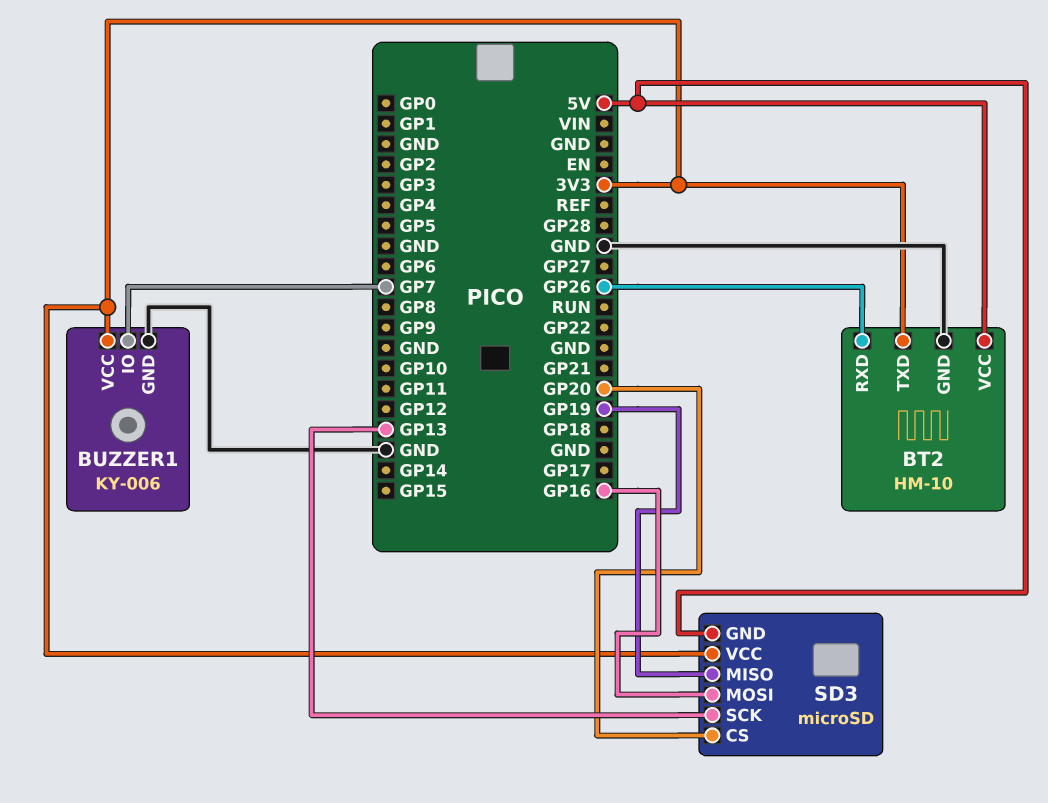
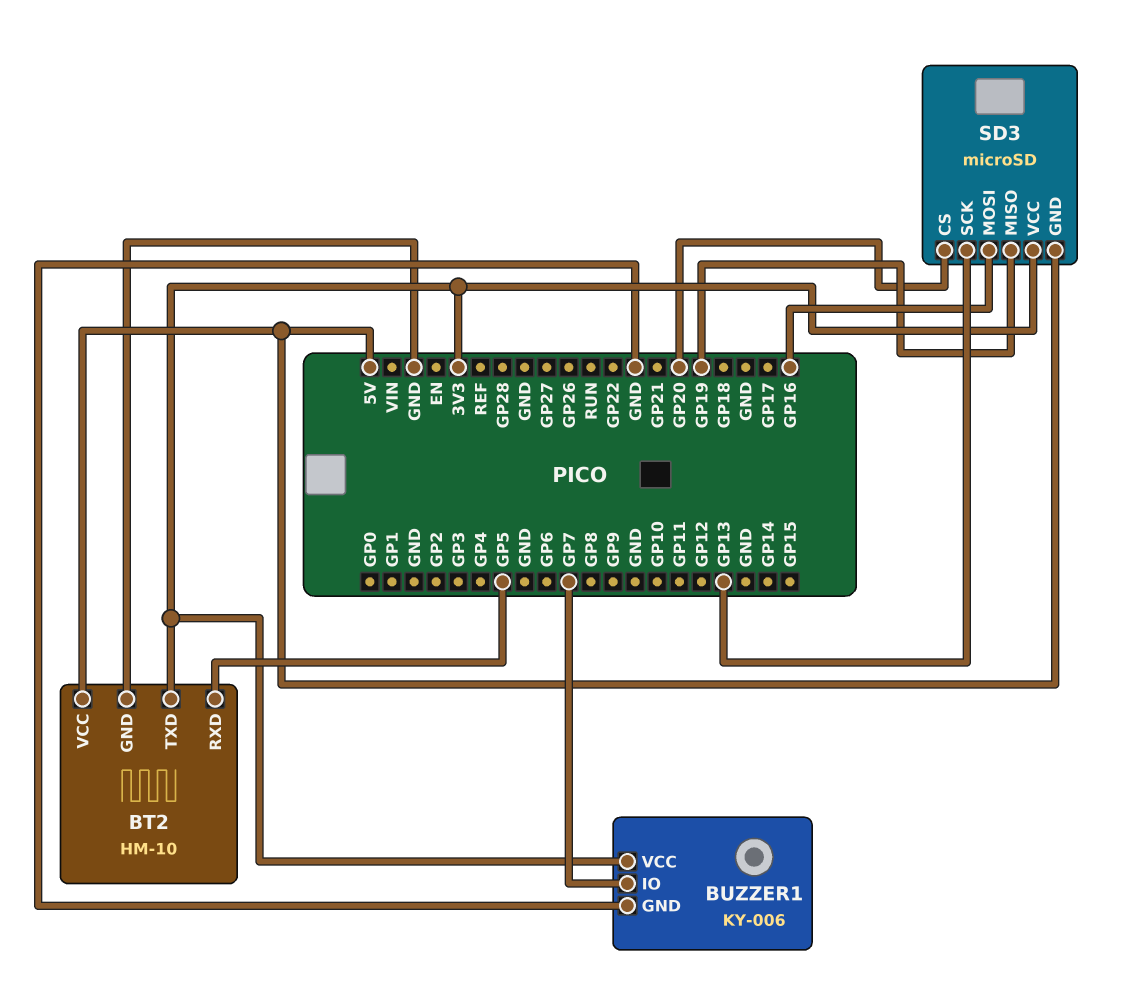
BT2 pin RXD: GP26 -> GP5

